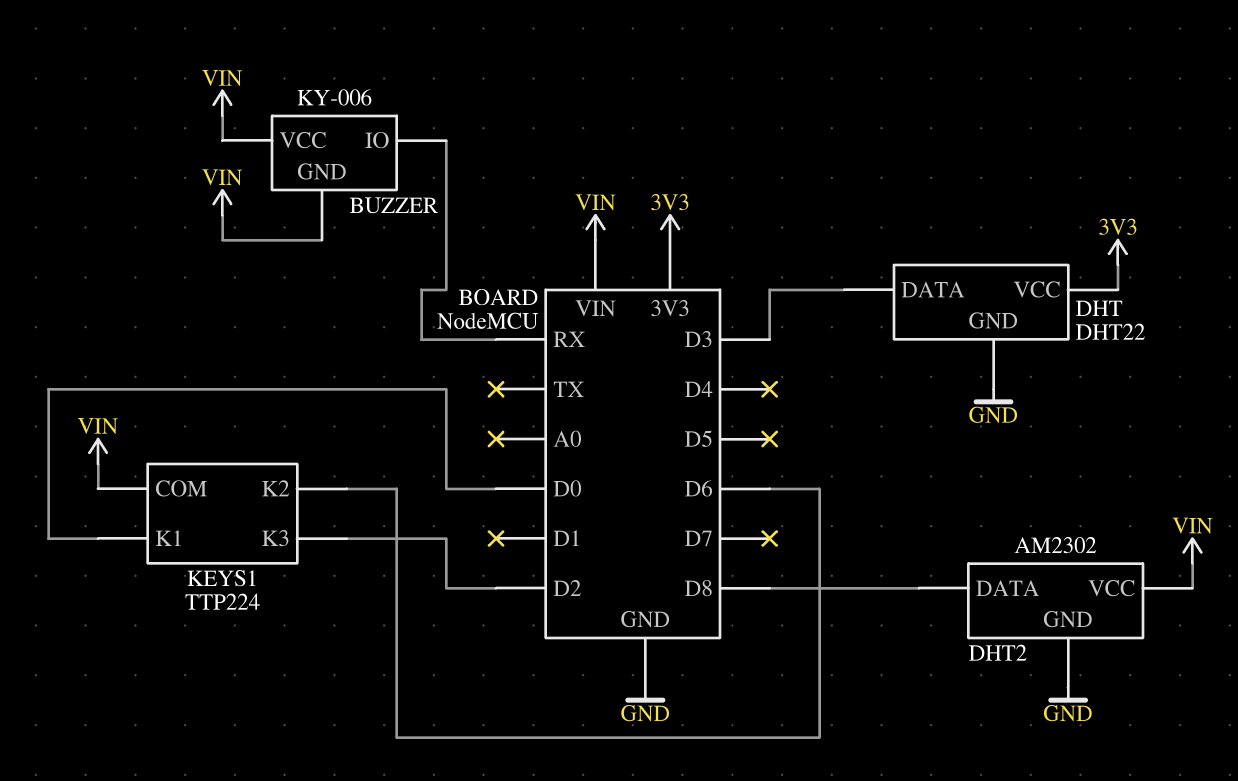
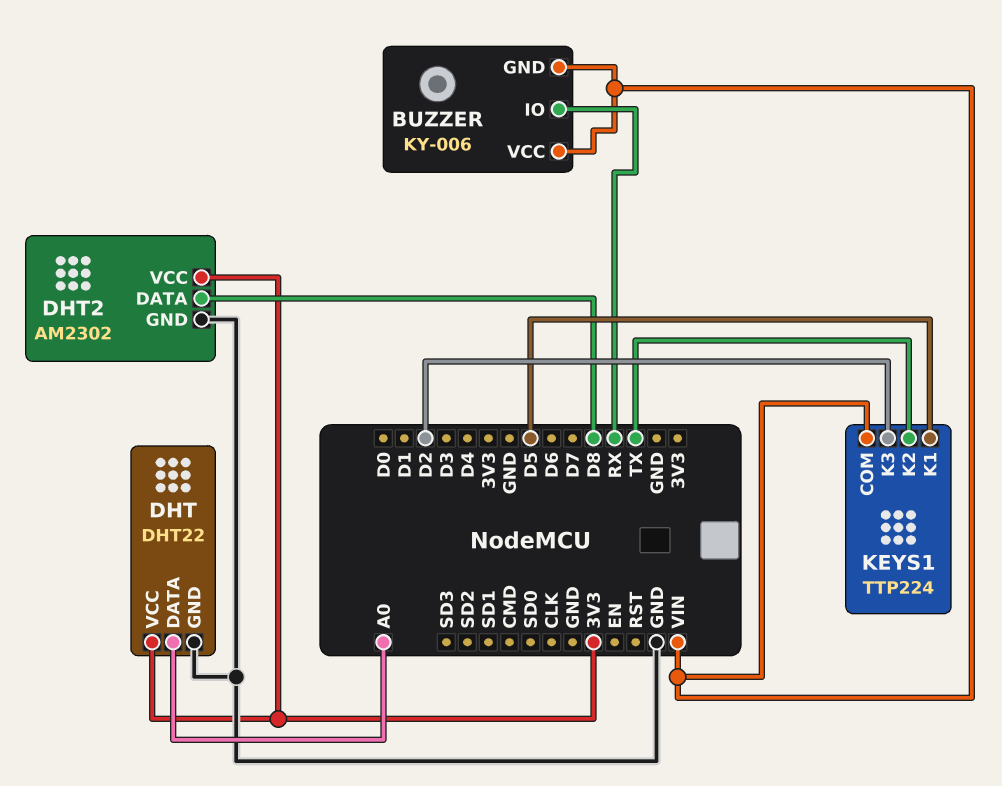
DHT pin DATA: D3 -> A0
DHT2 pin VCC: VIN -> 3V3
KEYS1 pin K1: D0 -> D5
KEYS1 pin K2: D6 -> TX

